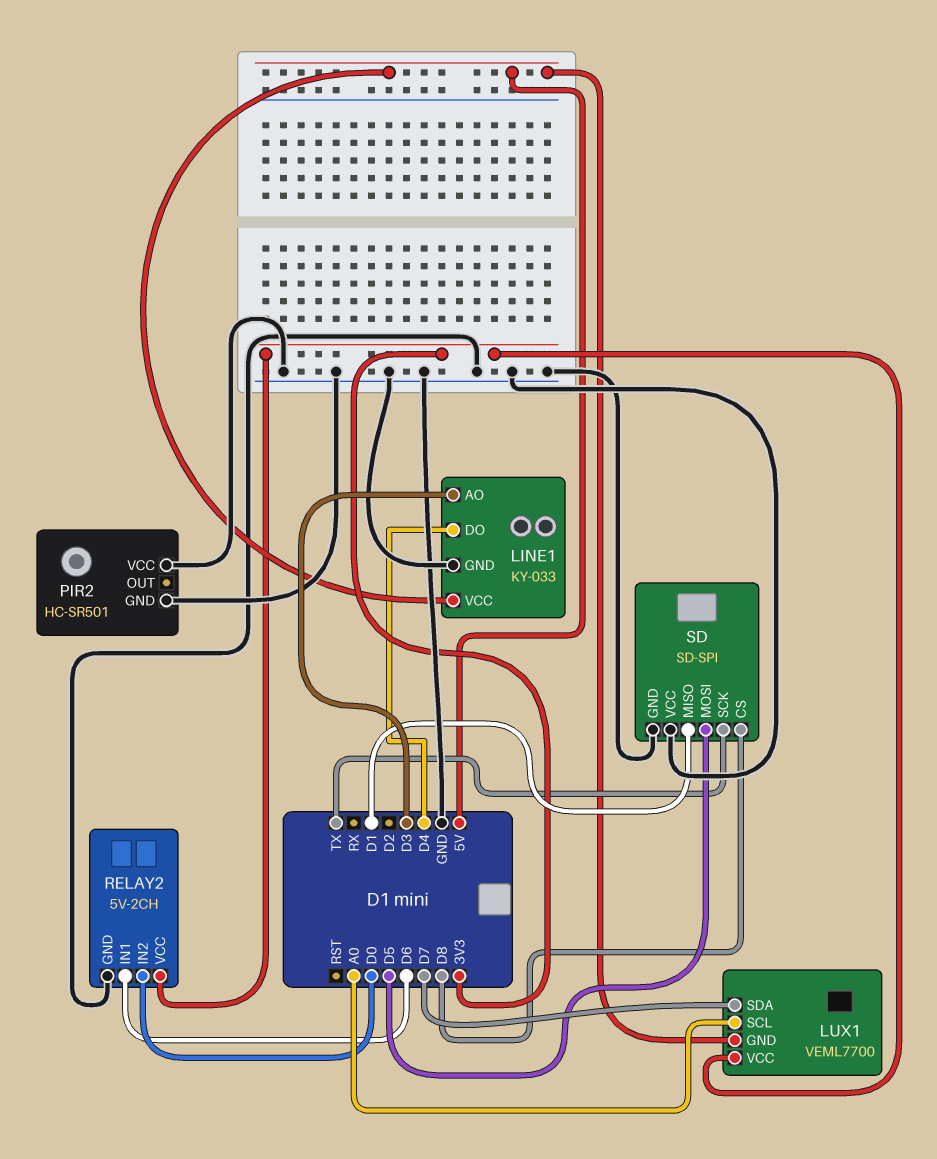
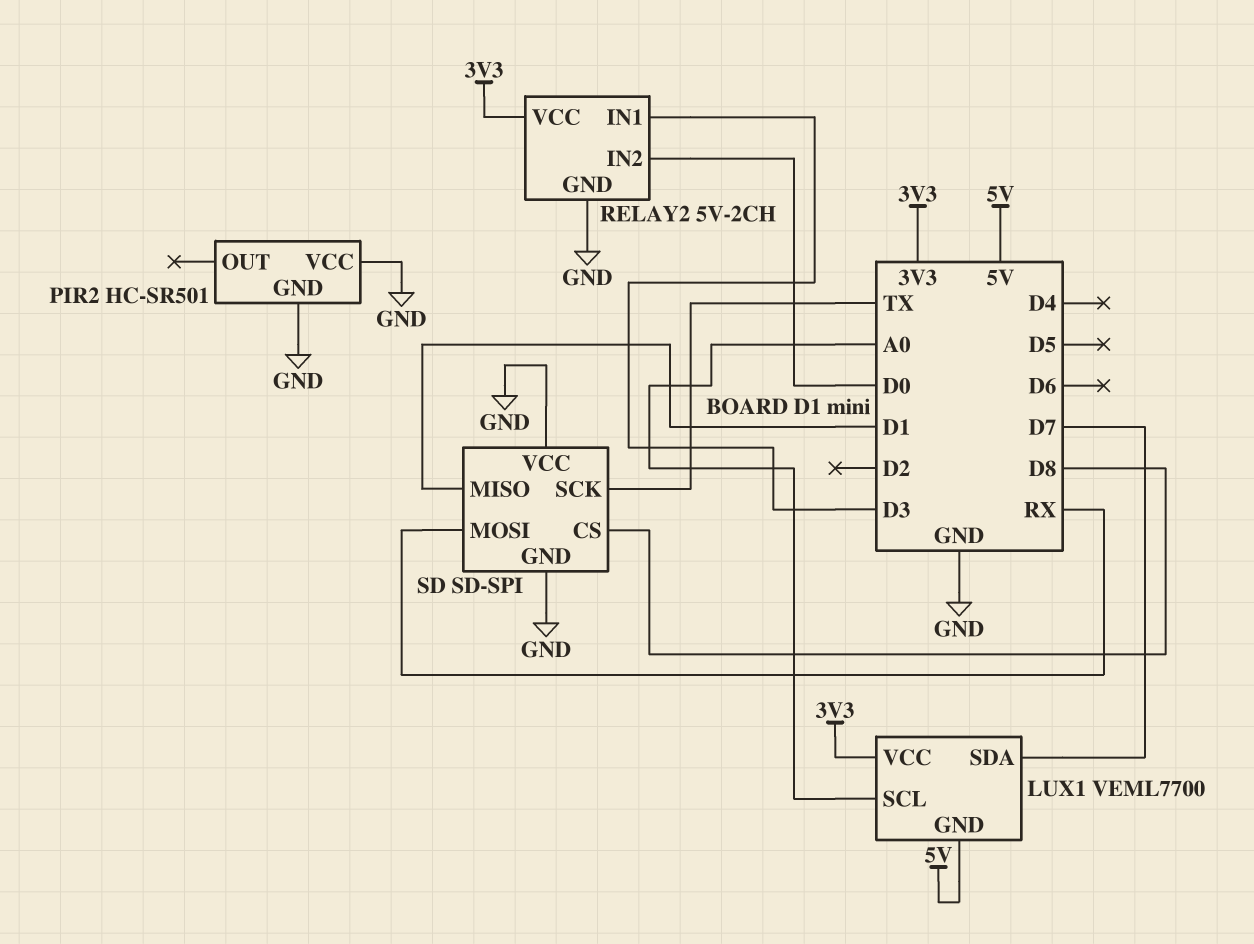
LINE1: KY-033 -> none
LINE1 pin AO: D3 -> none
LINE1 pin DO: D4 -> none
LINE1 pin GND: GND -> none
LINE1 pin VCC: 5V -> none
RELAY2 pin IN1: D6 -> D3
SD pin MOSI: D5 -> RX

